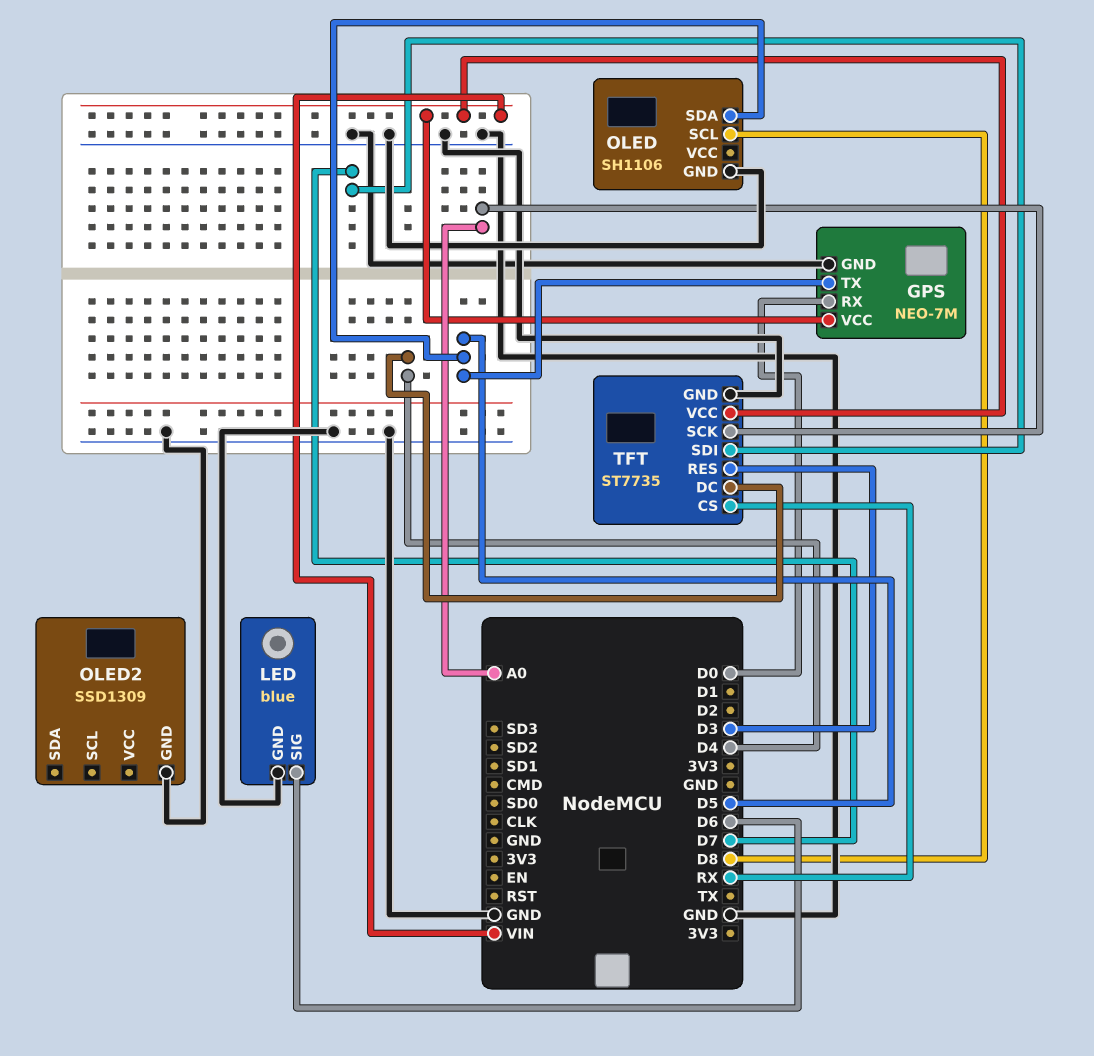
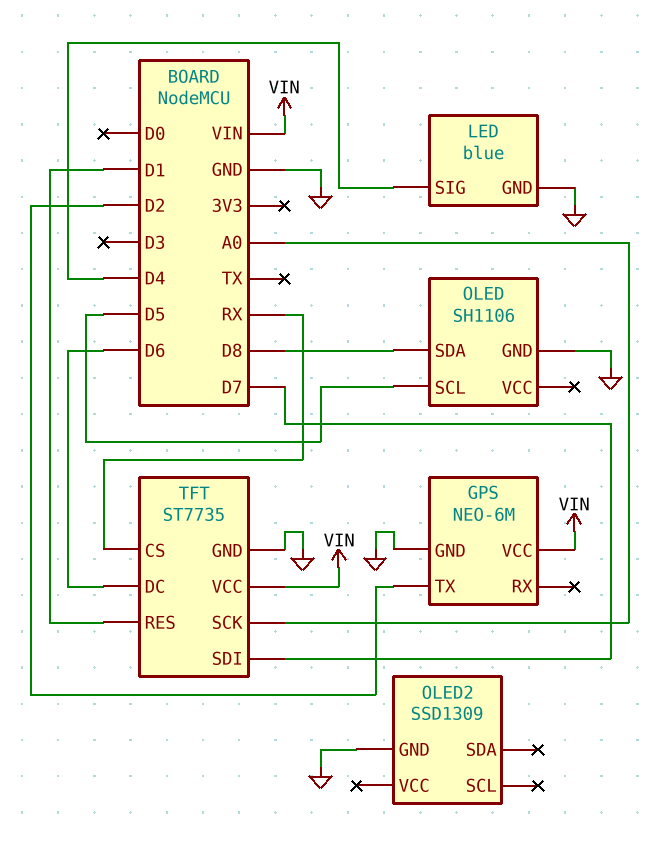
GPS: NEO-7M -> NEO-6M
GPS pin RX: D0 -> none
GPS pin TX: D5 -> D2
LED pin SIG: D6 -> D4
OLED pin SCL: D8 -> D5
OLED pin SDA: D5 -> D8
TFT pin DC: D4 -> D6
TFT pin RES: D3 -> D1

